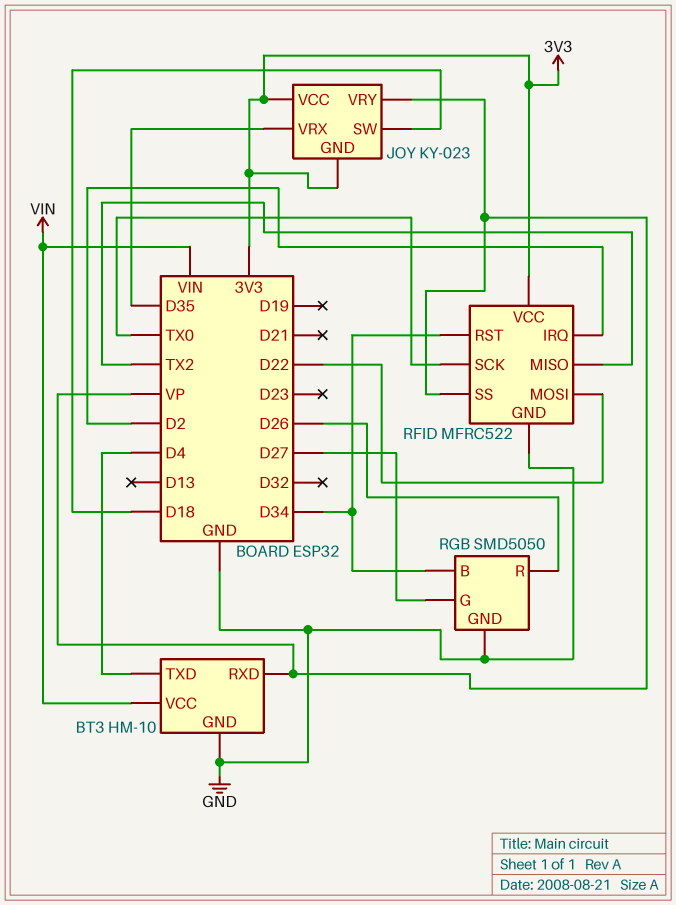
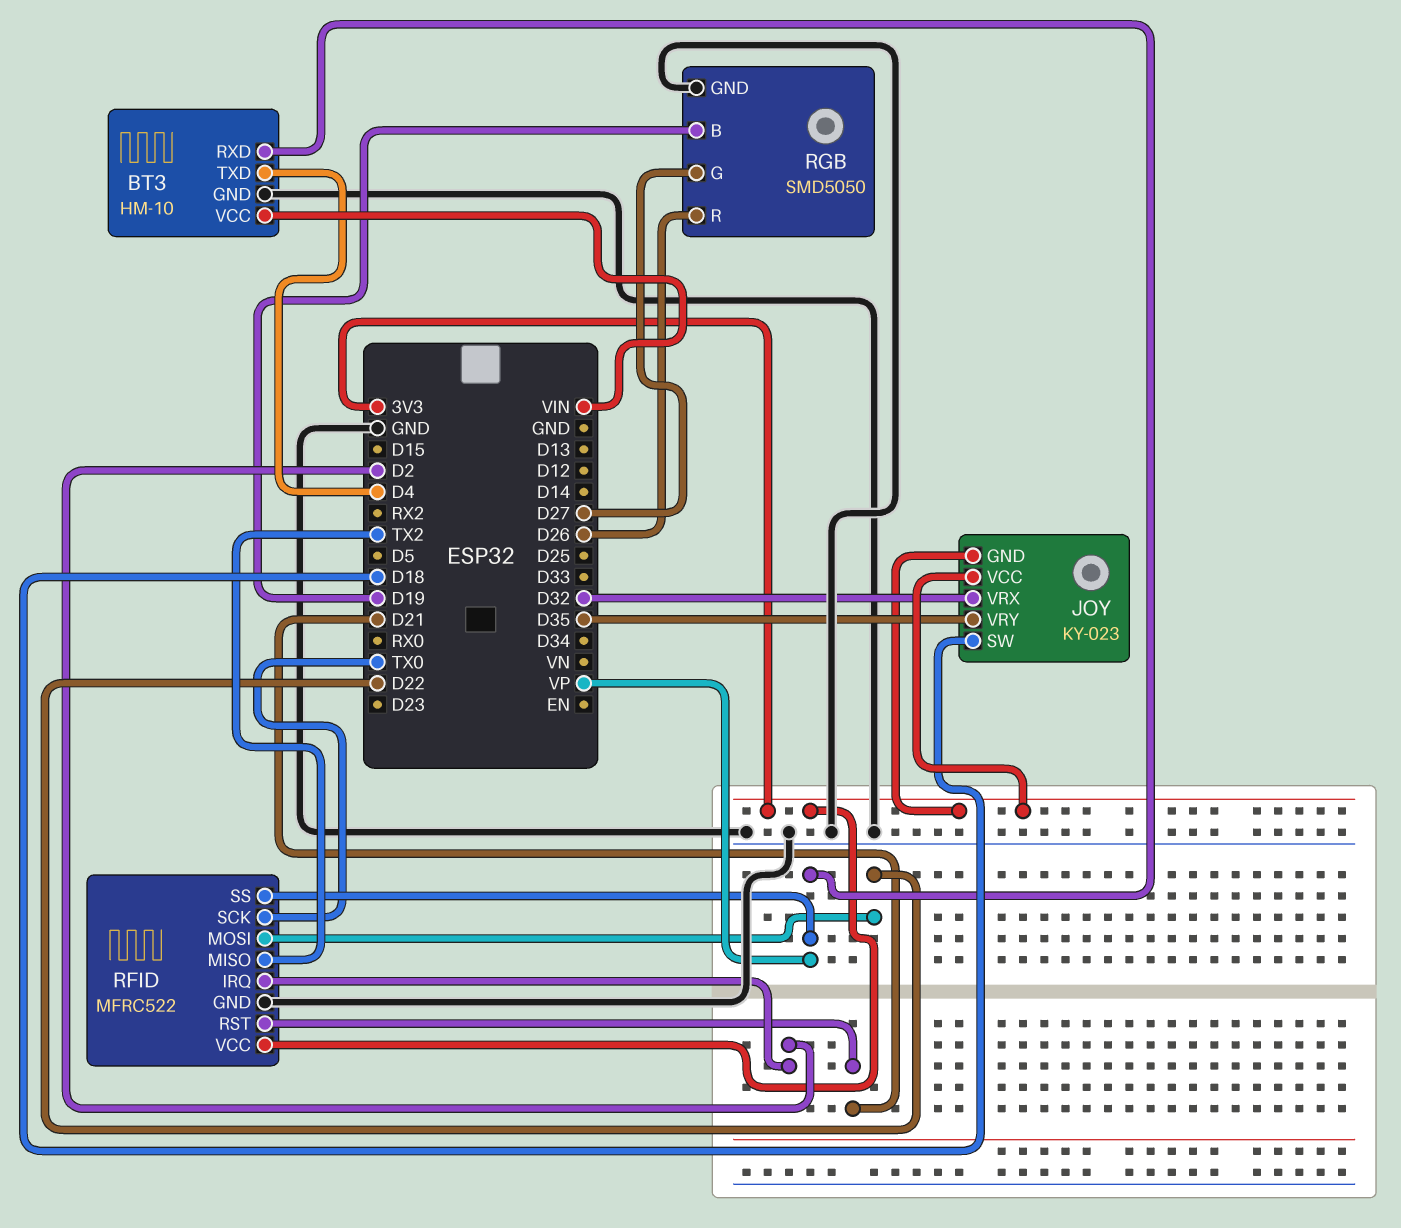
JOY pin VRX: D35 -> D32
JOY pin VRY: VP -> D35
RFID pin RST: D34 -> D21
RGB pin B: D34 -> D19

